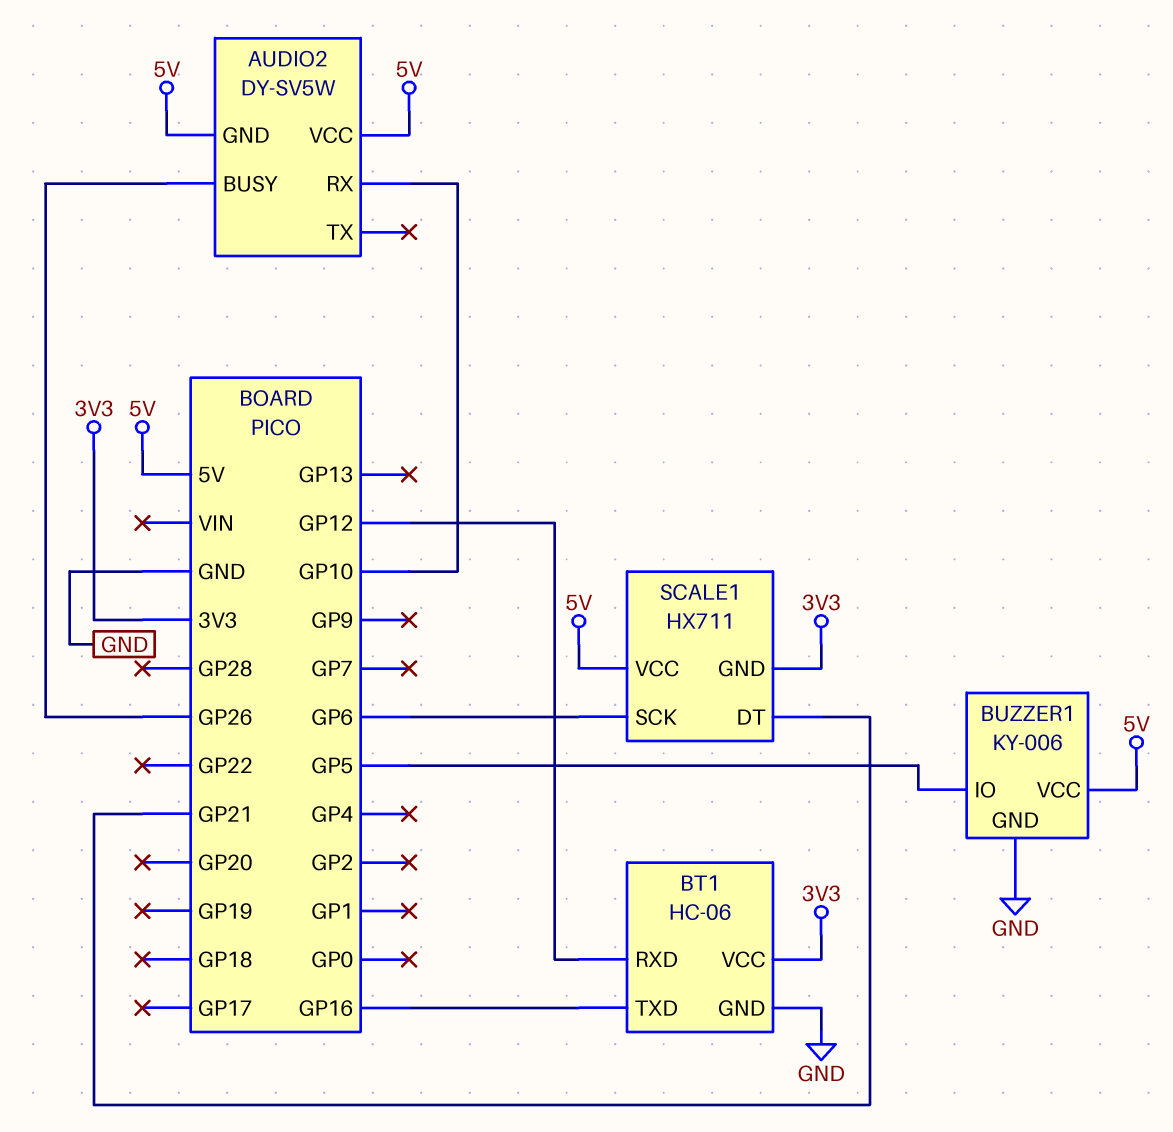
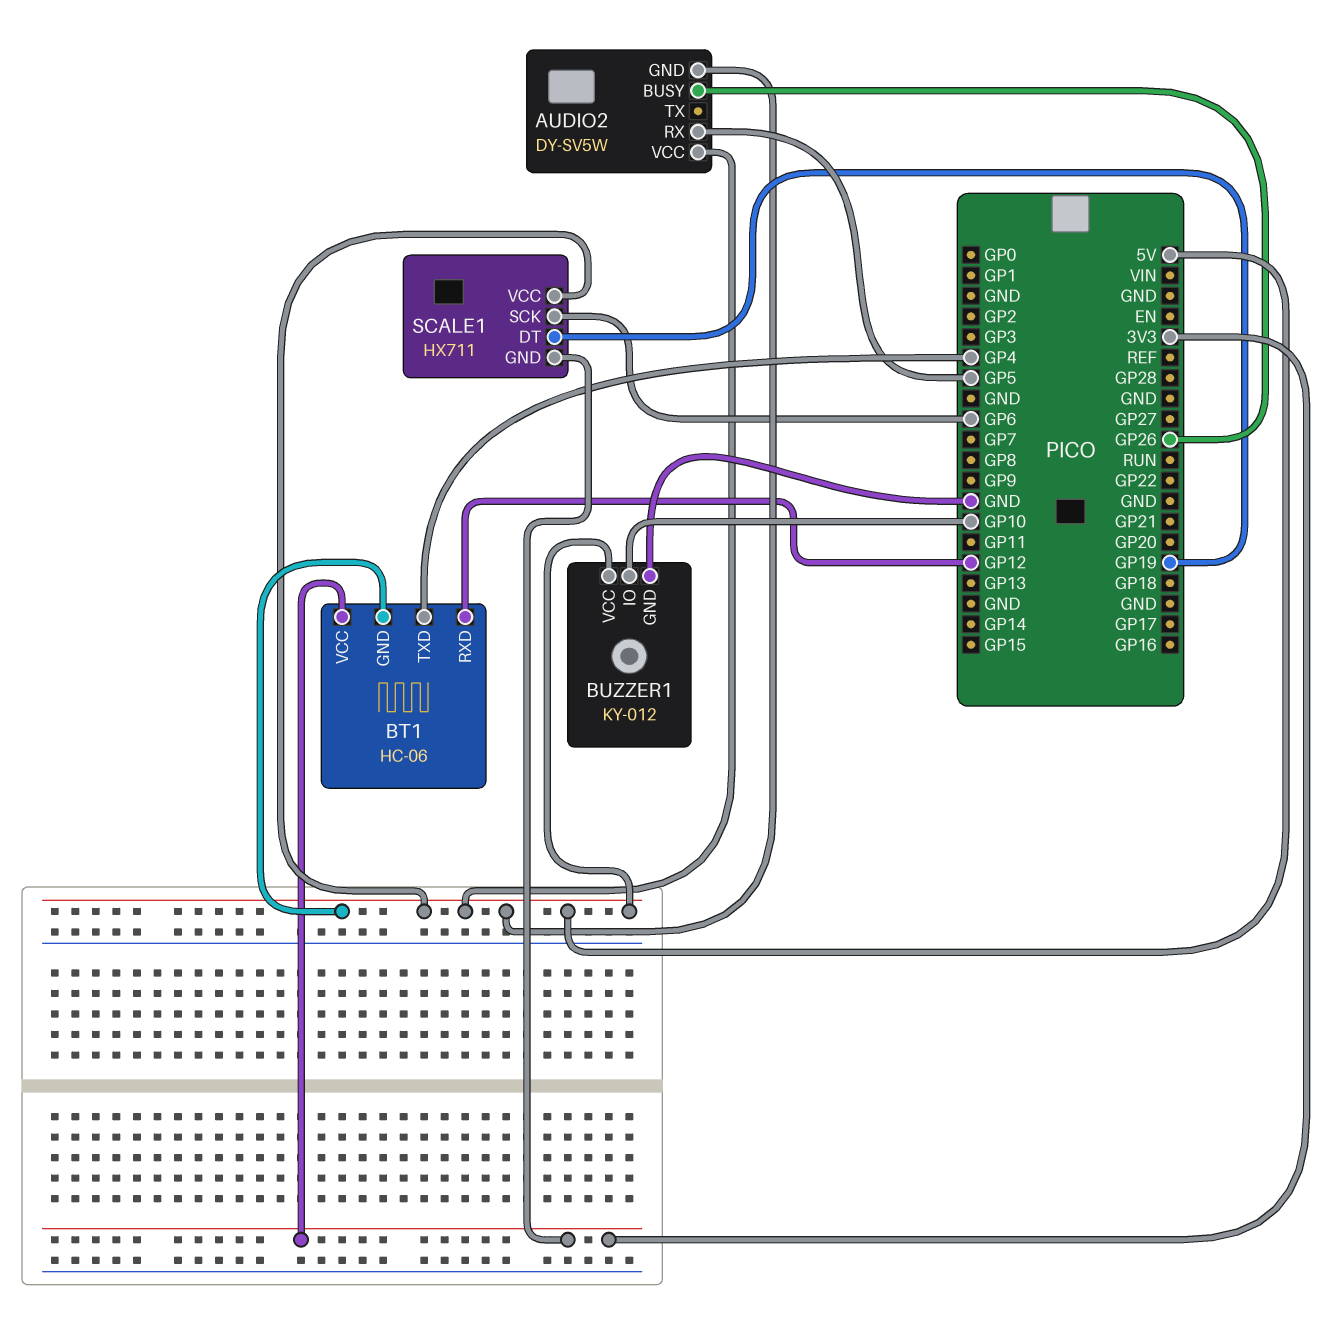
AUDIO2 pin RX: GP10 -> GP5
BT1 pin GND: GND -> 5V
BT1 pin TXD: GP16 -> GP4
BUZZER1: KY-006 -> KY-012
BUZZER1 pin IO: GP5 -> GP10
SCALE1 pin DT: GP21 -> GP19

